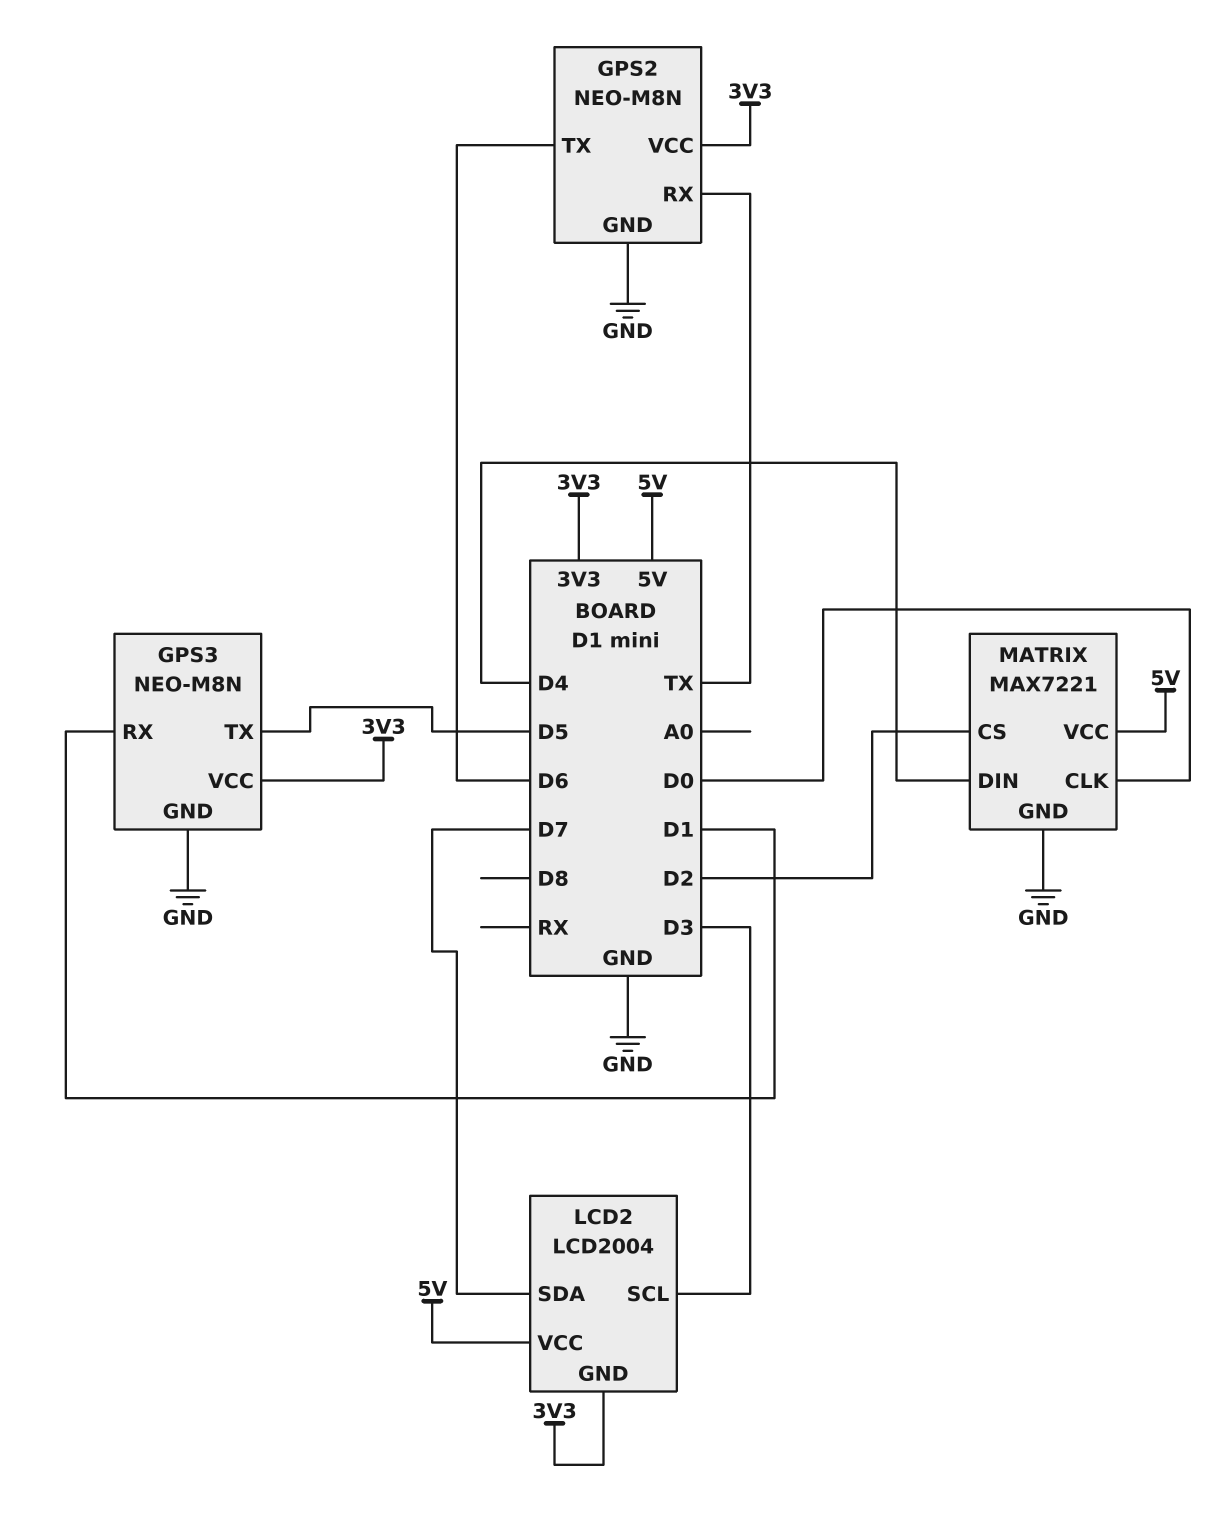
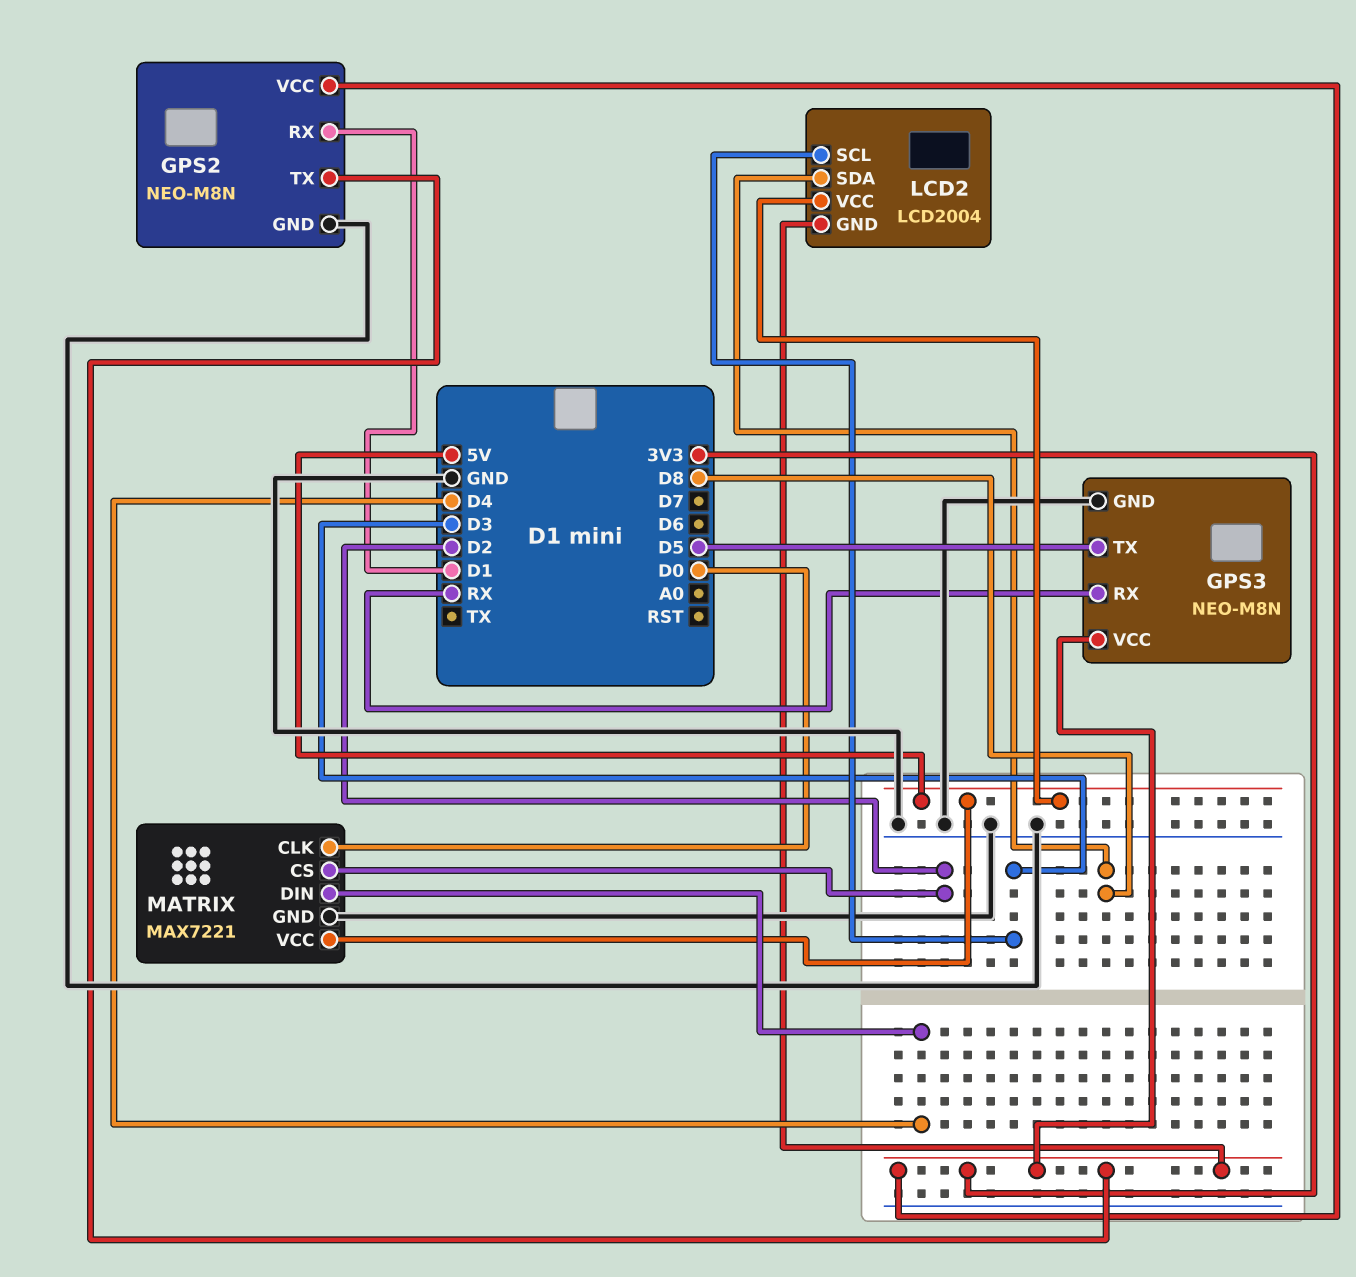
GPS2 pin RX: TX -> D1
GPS2 pin TX: D6 -> 3V3
GPS3 pin RX: D1 -> RX
LCD2 pin SDA: D7 -> D8

